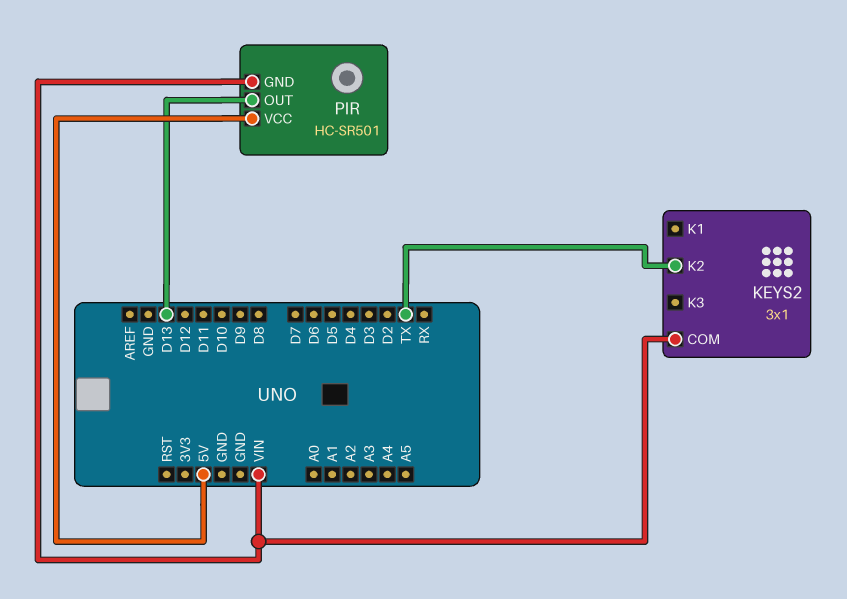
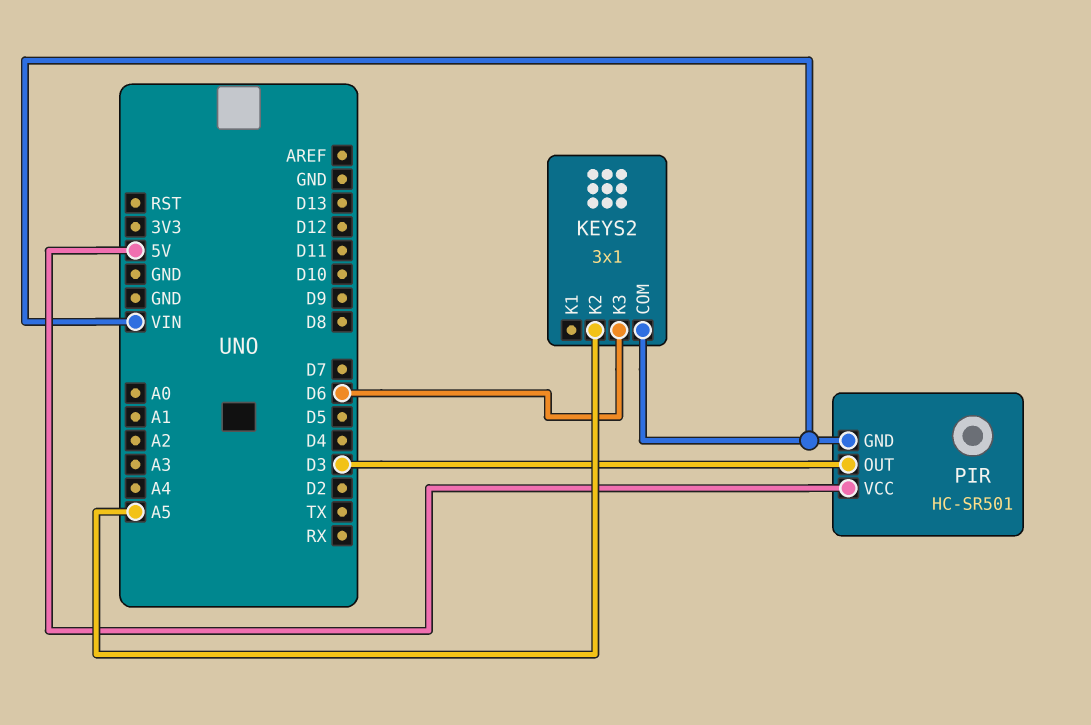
KEYS2 pin K2: TX -> A5
KEYS2 pin K3: none -> D6
PIR pin OUT: D13 -> D3

